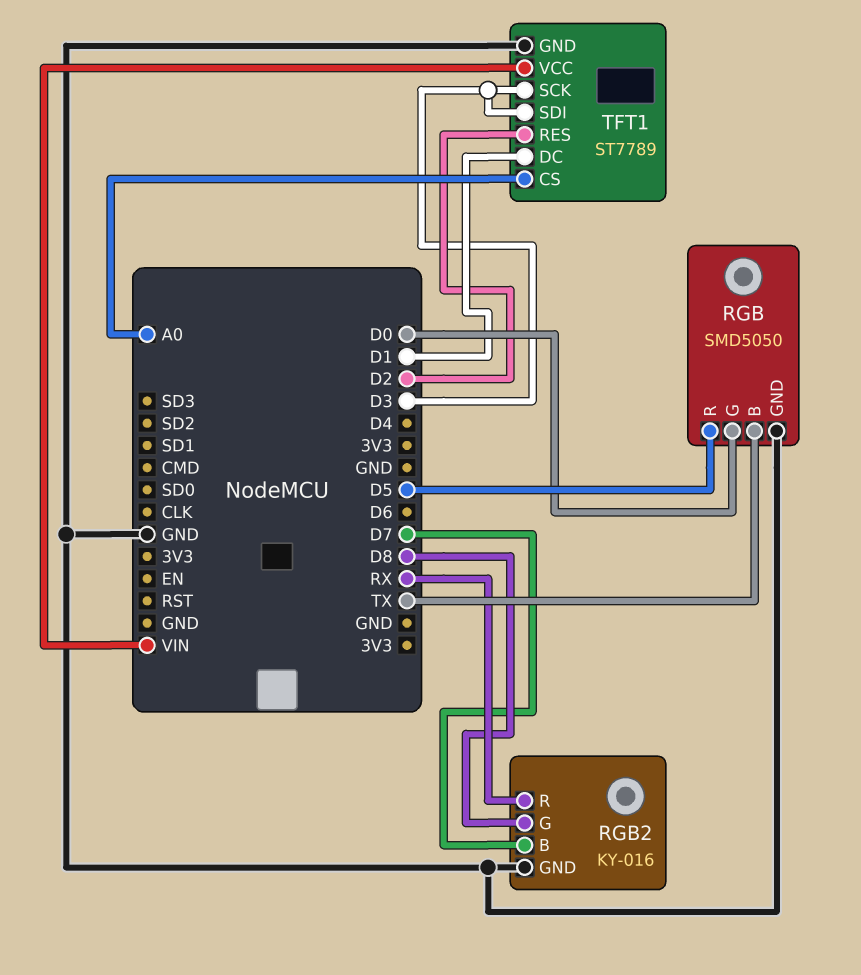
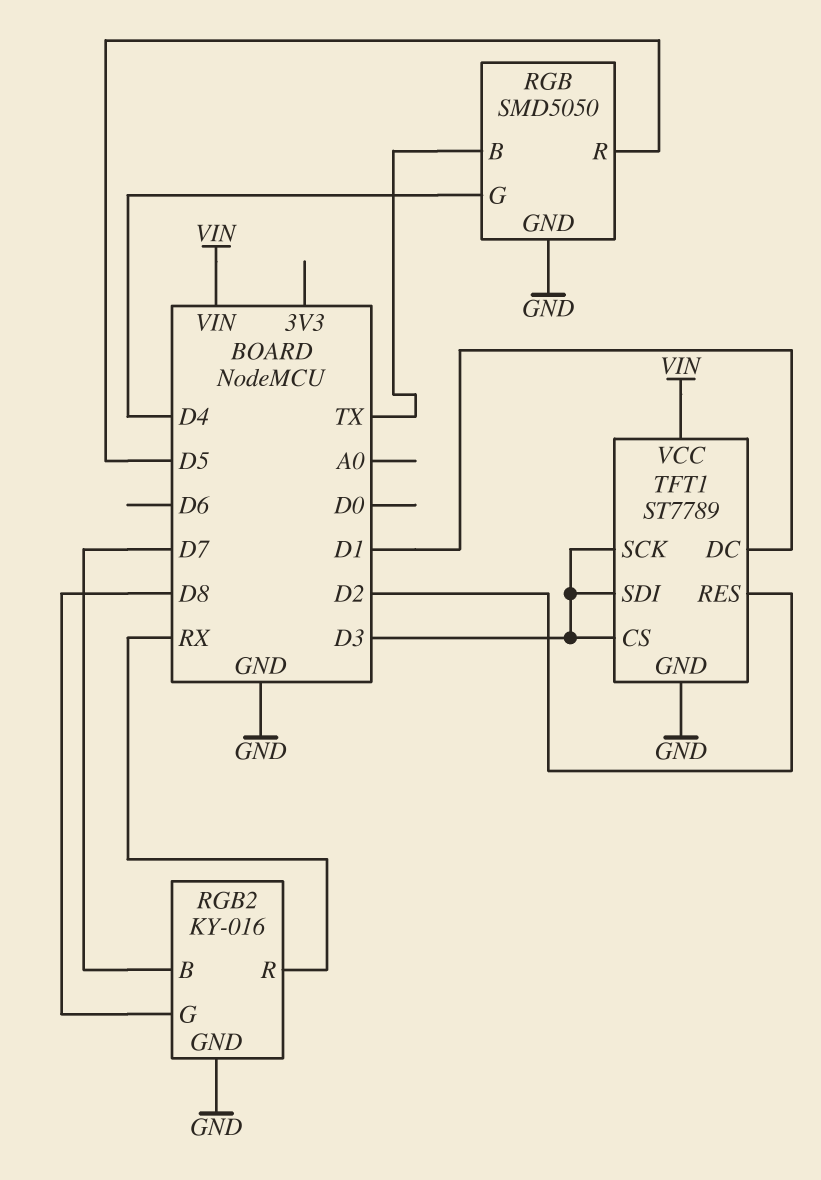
RGB pin G: D0 -> D4
TFT1 pin CS: A0 -> D3

